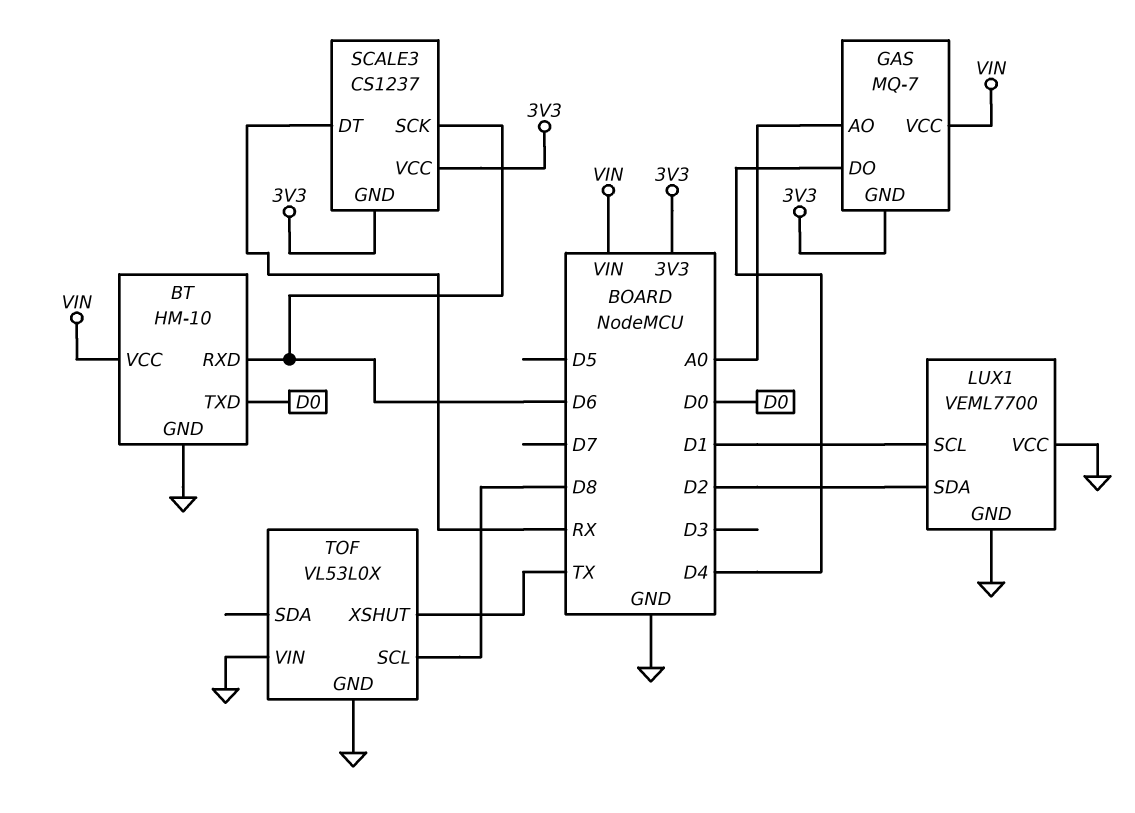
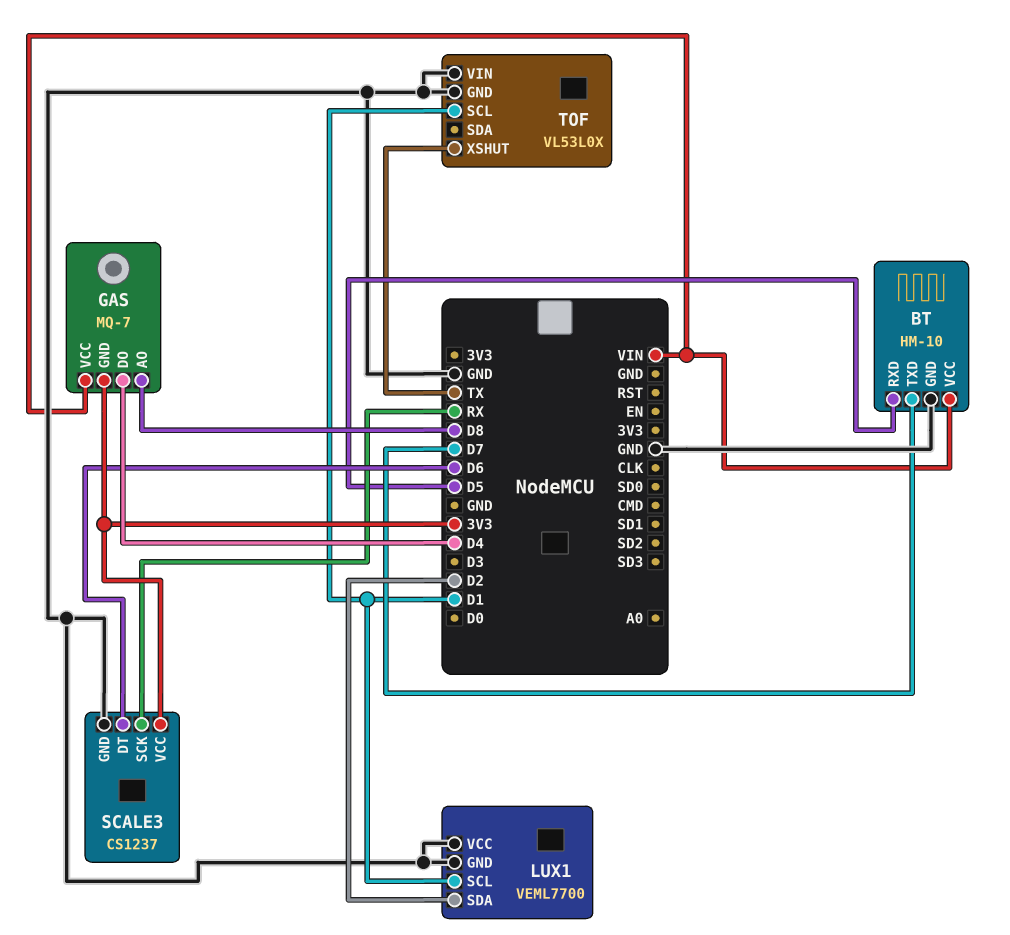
BT pin RXD: D6 -> D5
BT pin TXD: D0 -> D7
GAS pin AO: A0 -> D8
SCALE3 pin DT: RX -> D6
SCALE3 pin GND: 3V3 -> GND
SCALE3 pin SCK: D6 -> RX
TOF pin SCL: D8 -> D1

